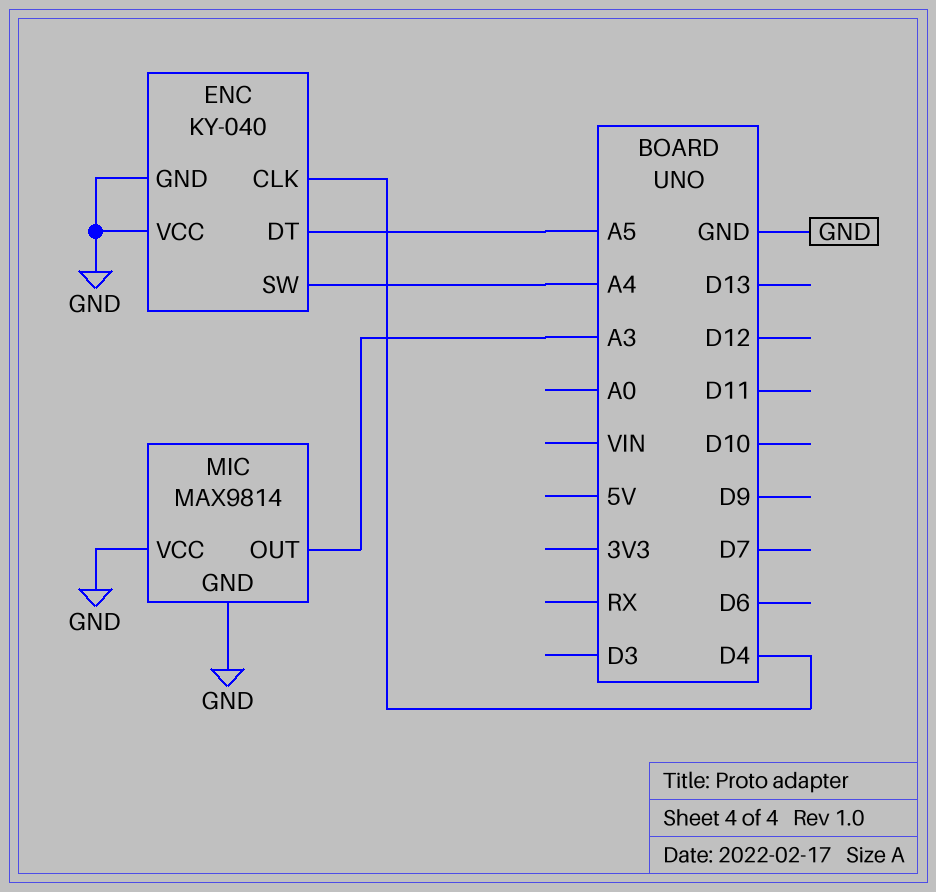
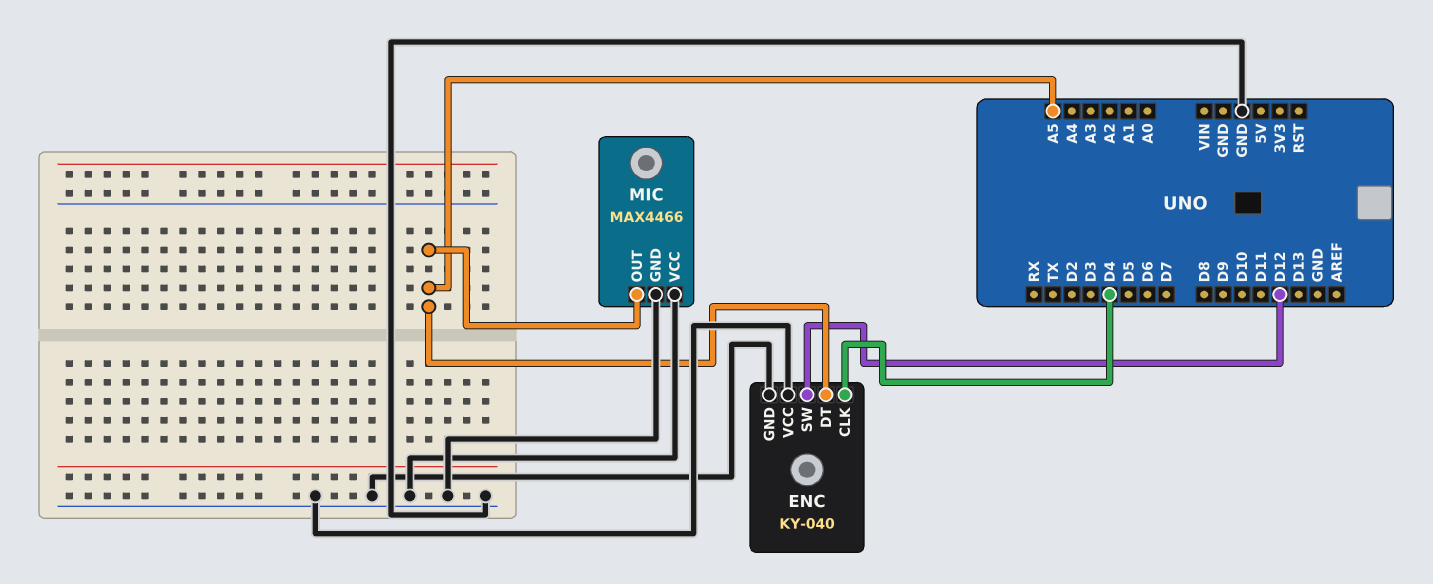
ENC pin SW: A4 -> D12
MIC: MAX9814 -> MAX4466
MIC pin OUT: A3 -> A5

